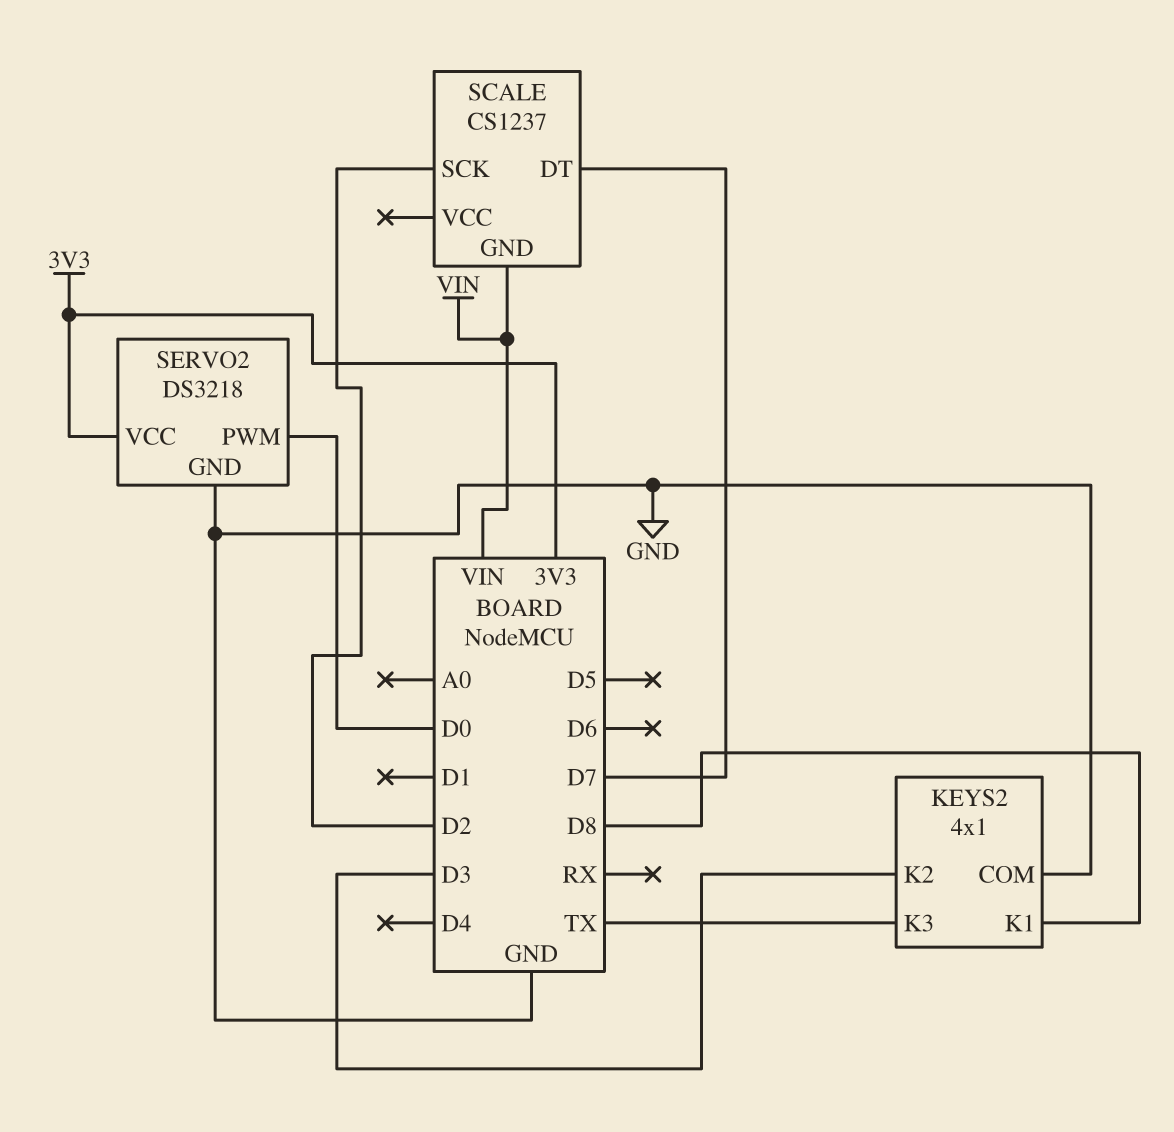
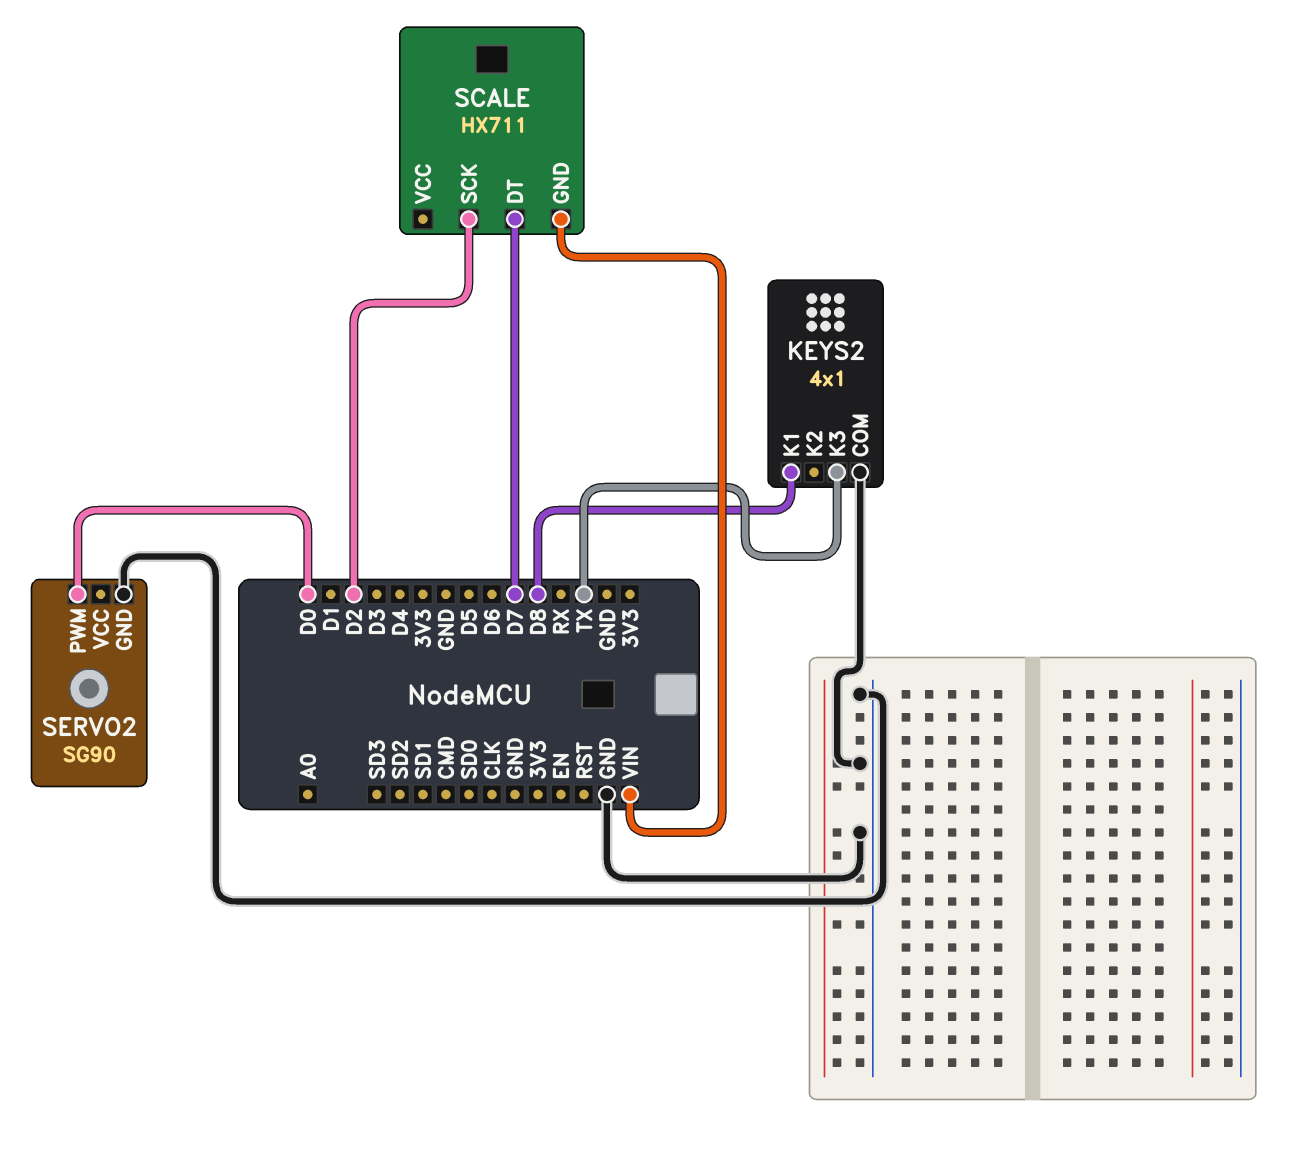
KEYS2 pin K2: D3 -> none
SCALE: CS1237 -> HX711
SERVO2: DS3218 -> SG90
SERVO2 pin VCC: 3V3 -> none

